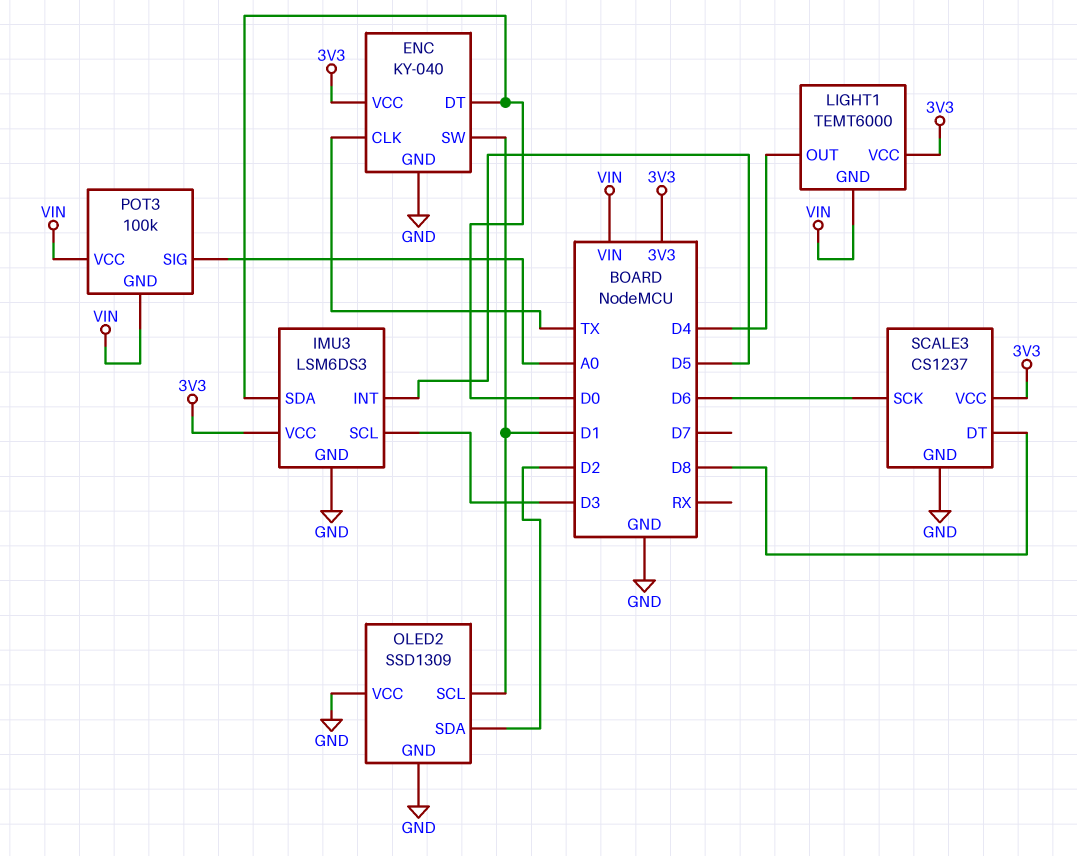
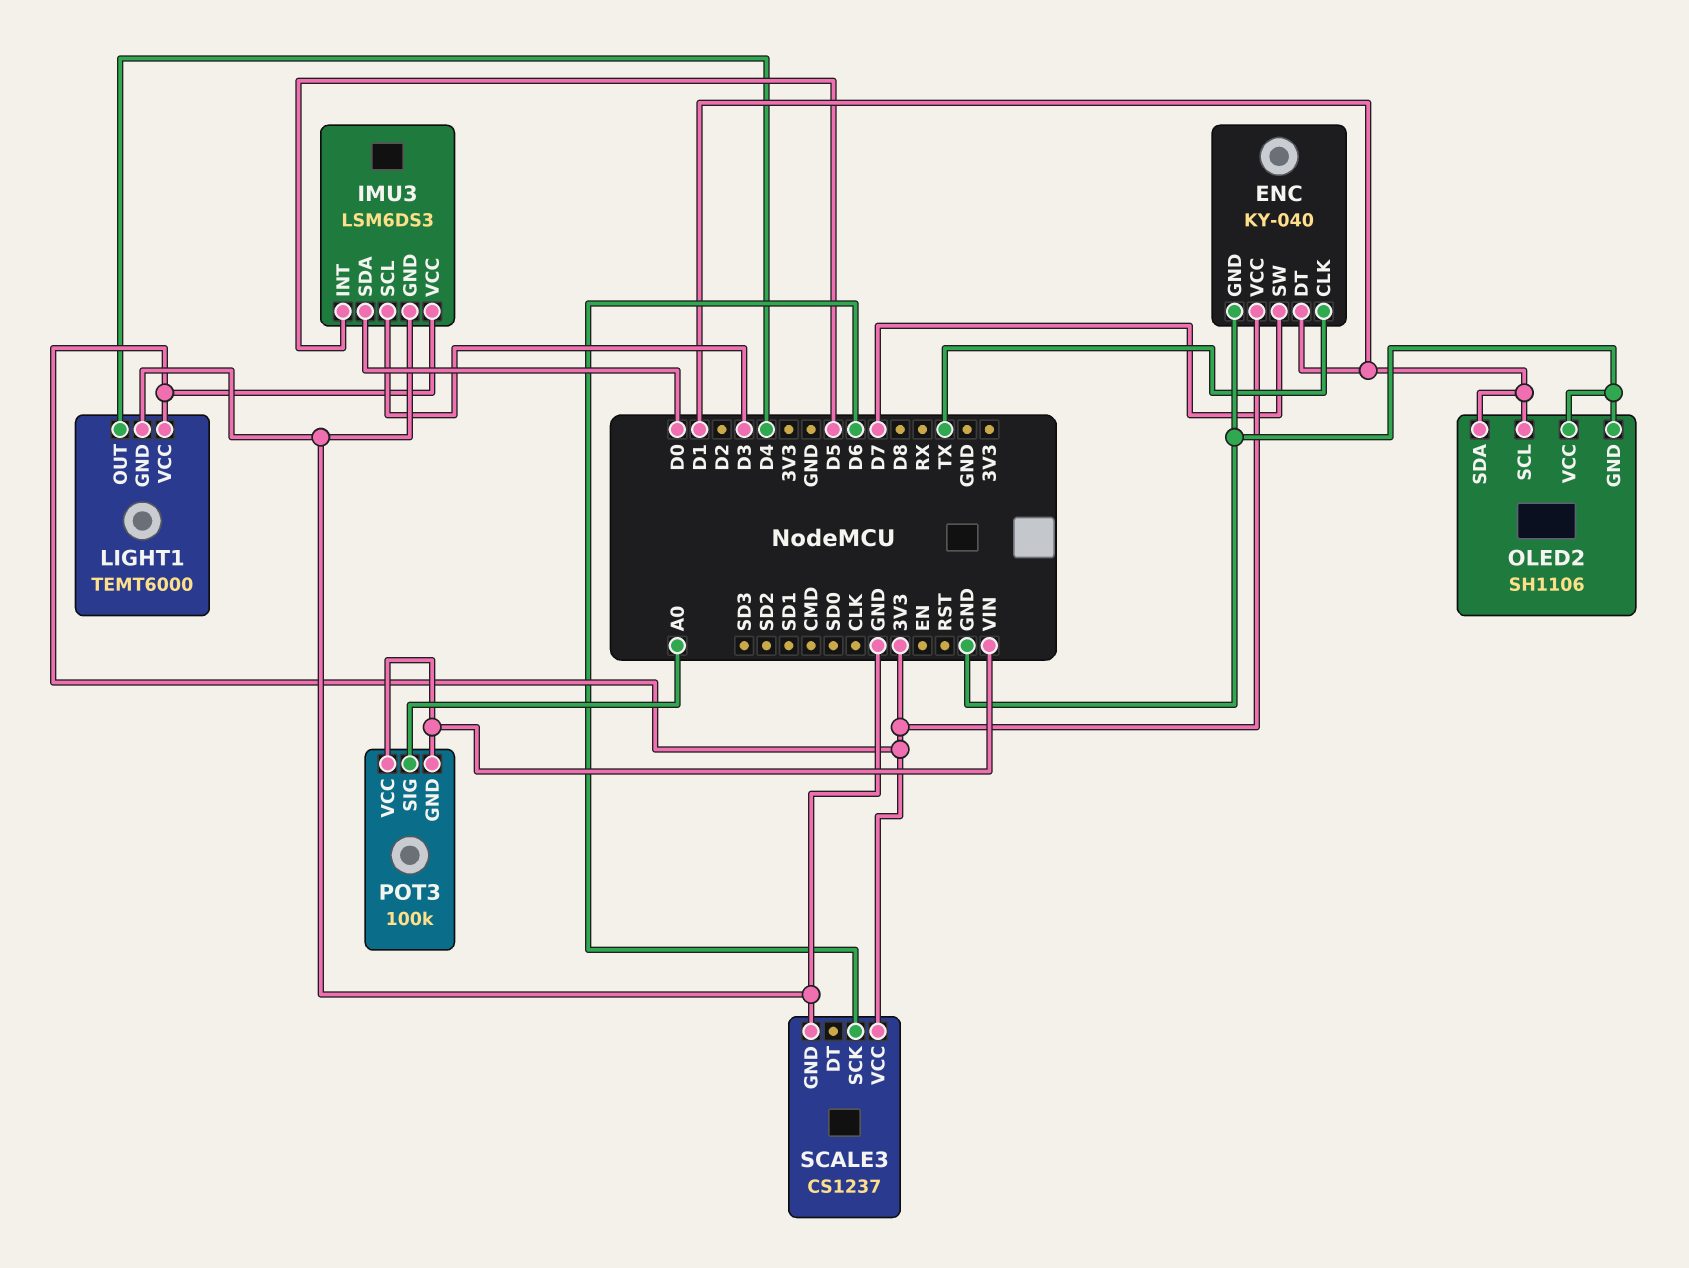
ENC pin DT: D0 -> D1
ENC pin SW: D1 -> D7
LIGHT1 pin GND: VIN -> GND
OLED2: SSD1309 -> SH1106
OLED2 pin SDA: D2 -> D1
SCALE3 pin DT: D8 -> none

